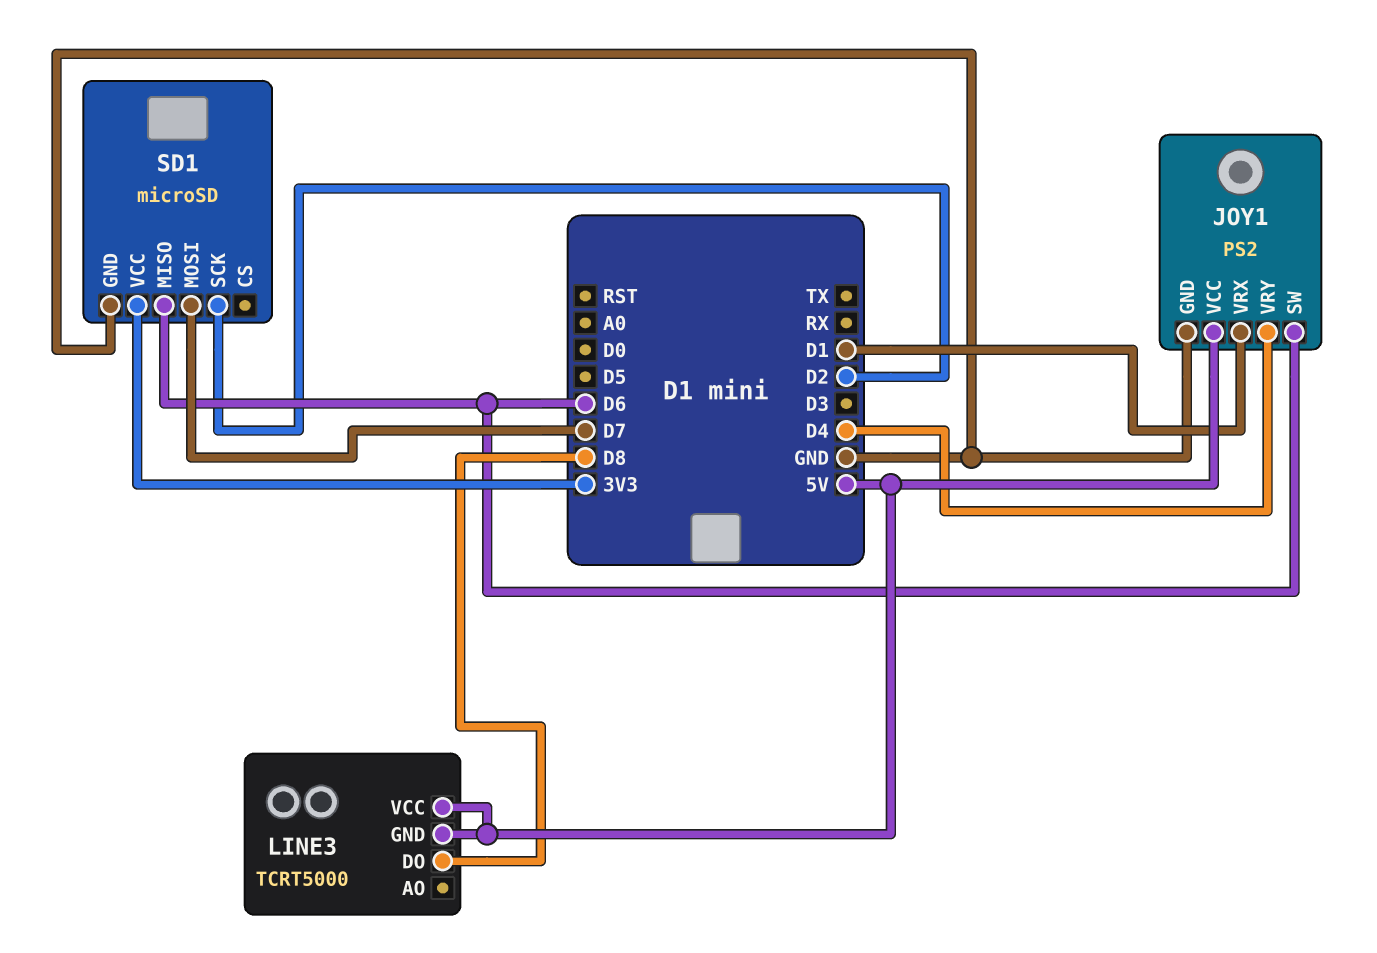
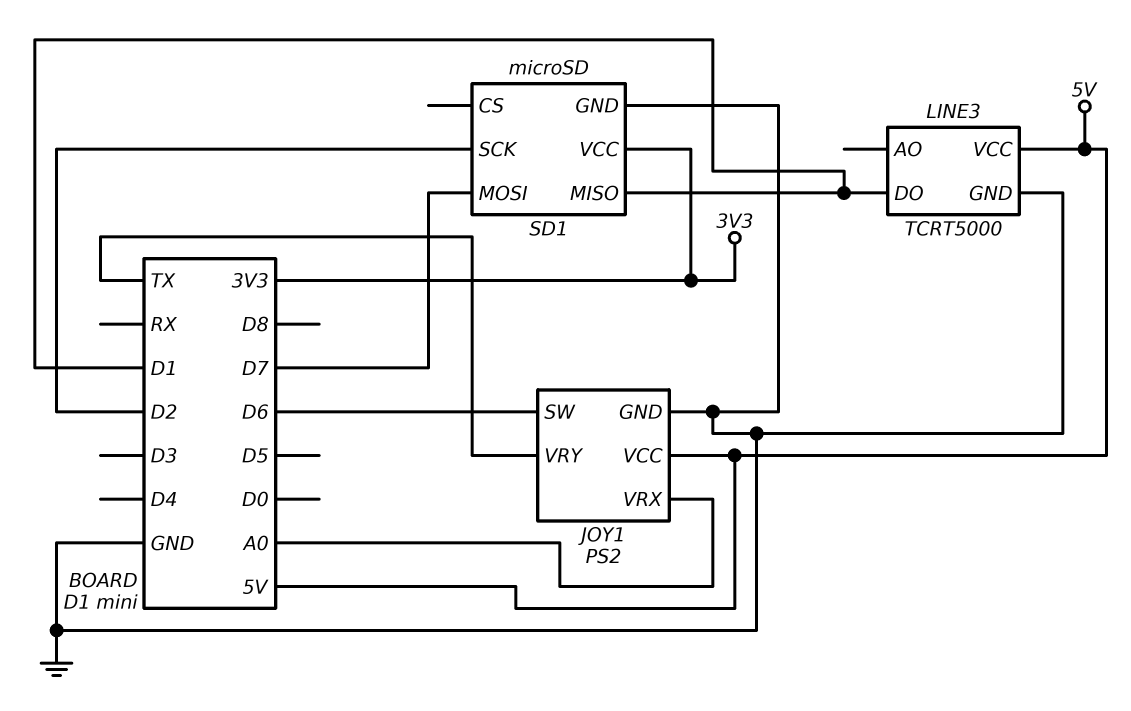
JOY1 pin VRX: D1 -> A0
JOY1 pin VRY: D4 -> TX
LINE3 pin DO: D8 -> D1
LINE3 pin GND: 5V -> GND
SD1 pin MISO: D6 -> D1

